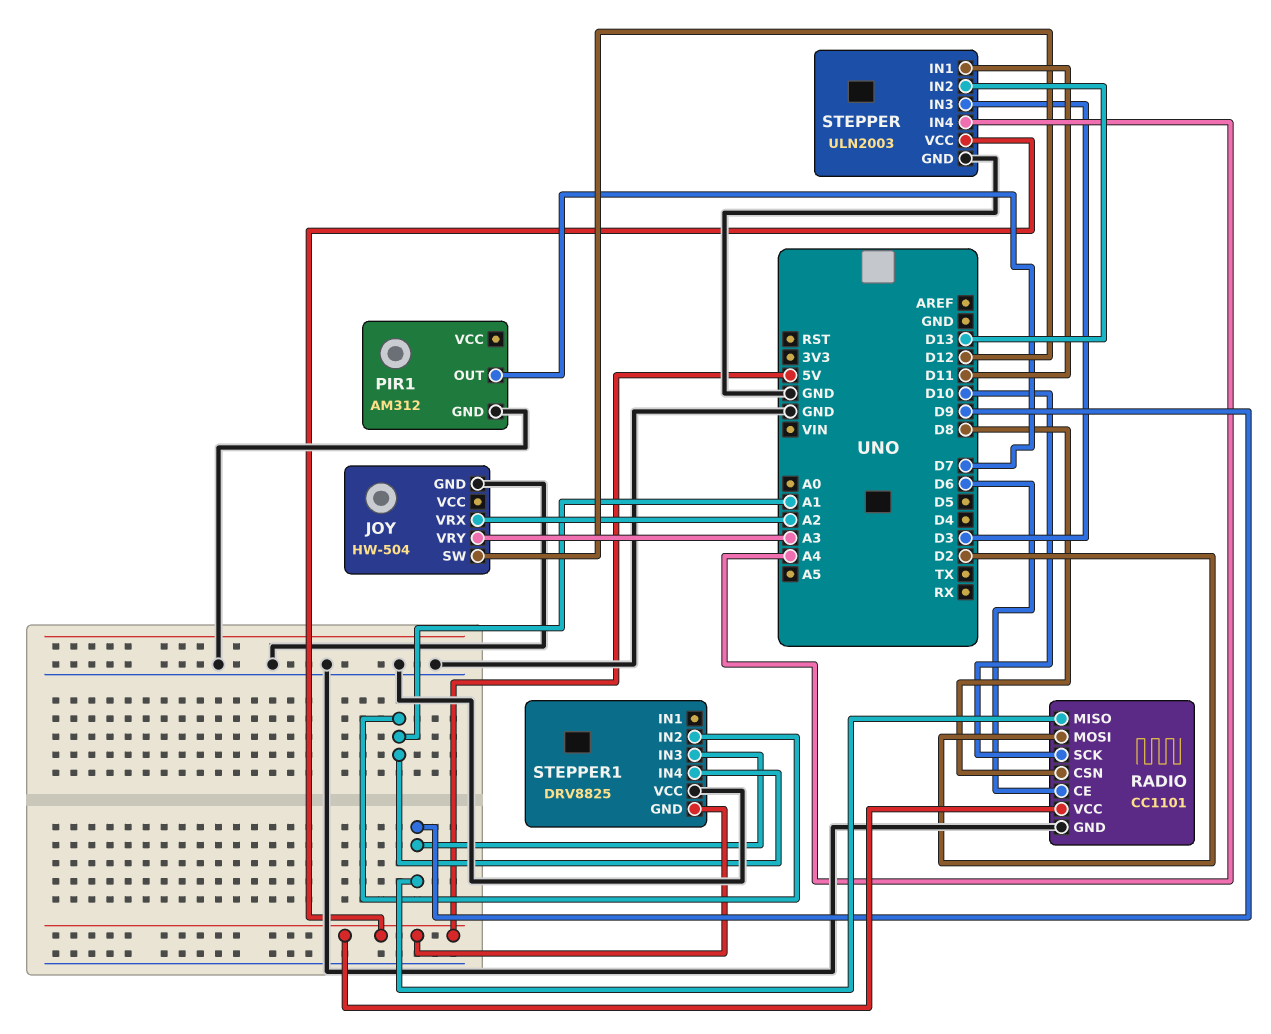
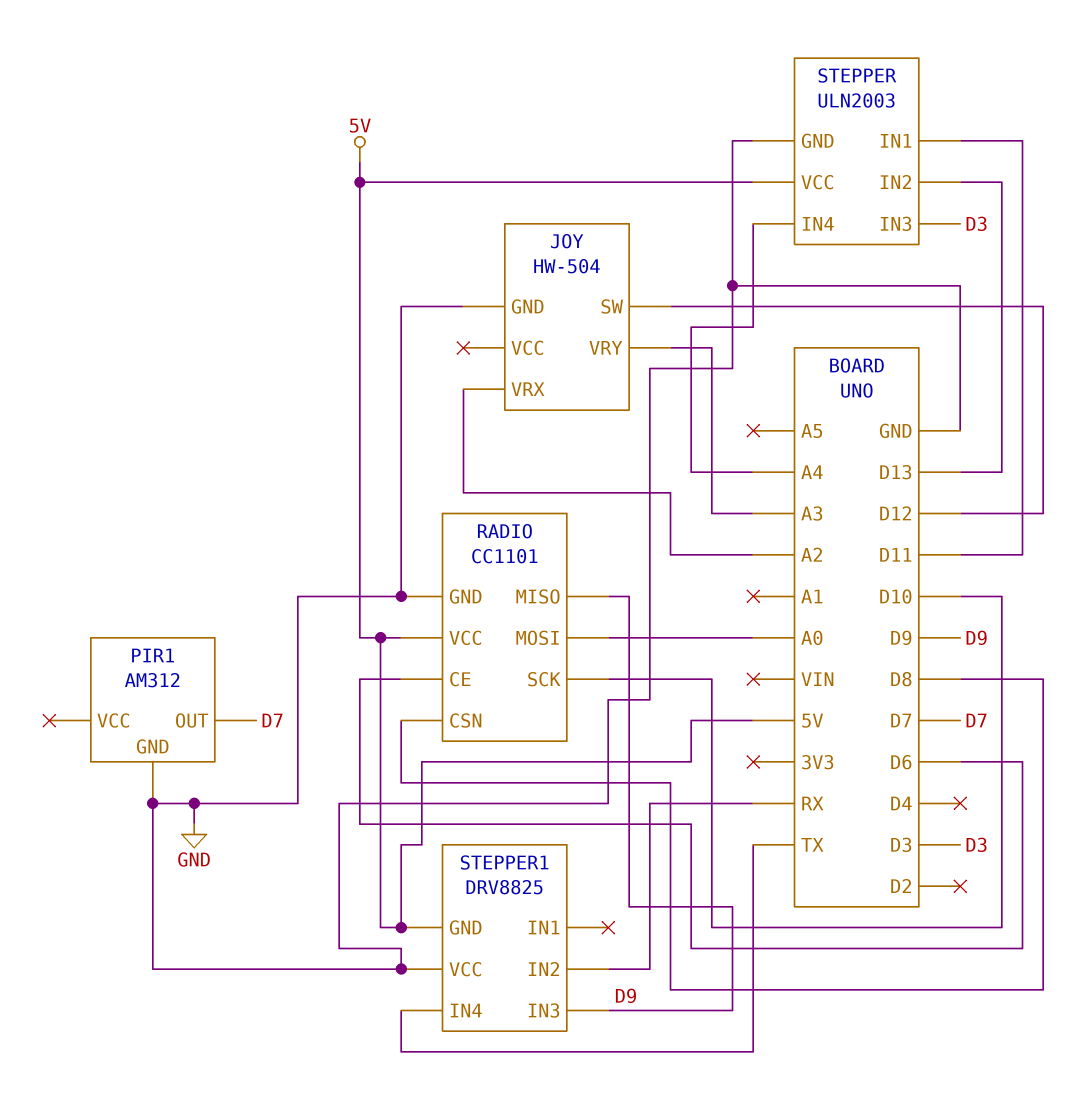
RADIO pin MOSI: D2 -> A0
STEPPER1 pin IN2: A1 -> RX
STEPPER1 pin IN4: A1 -> TX

